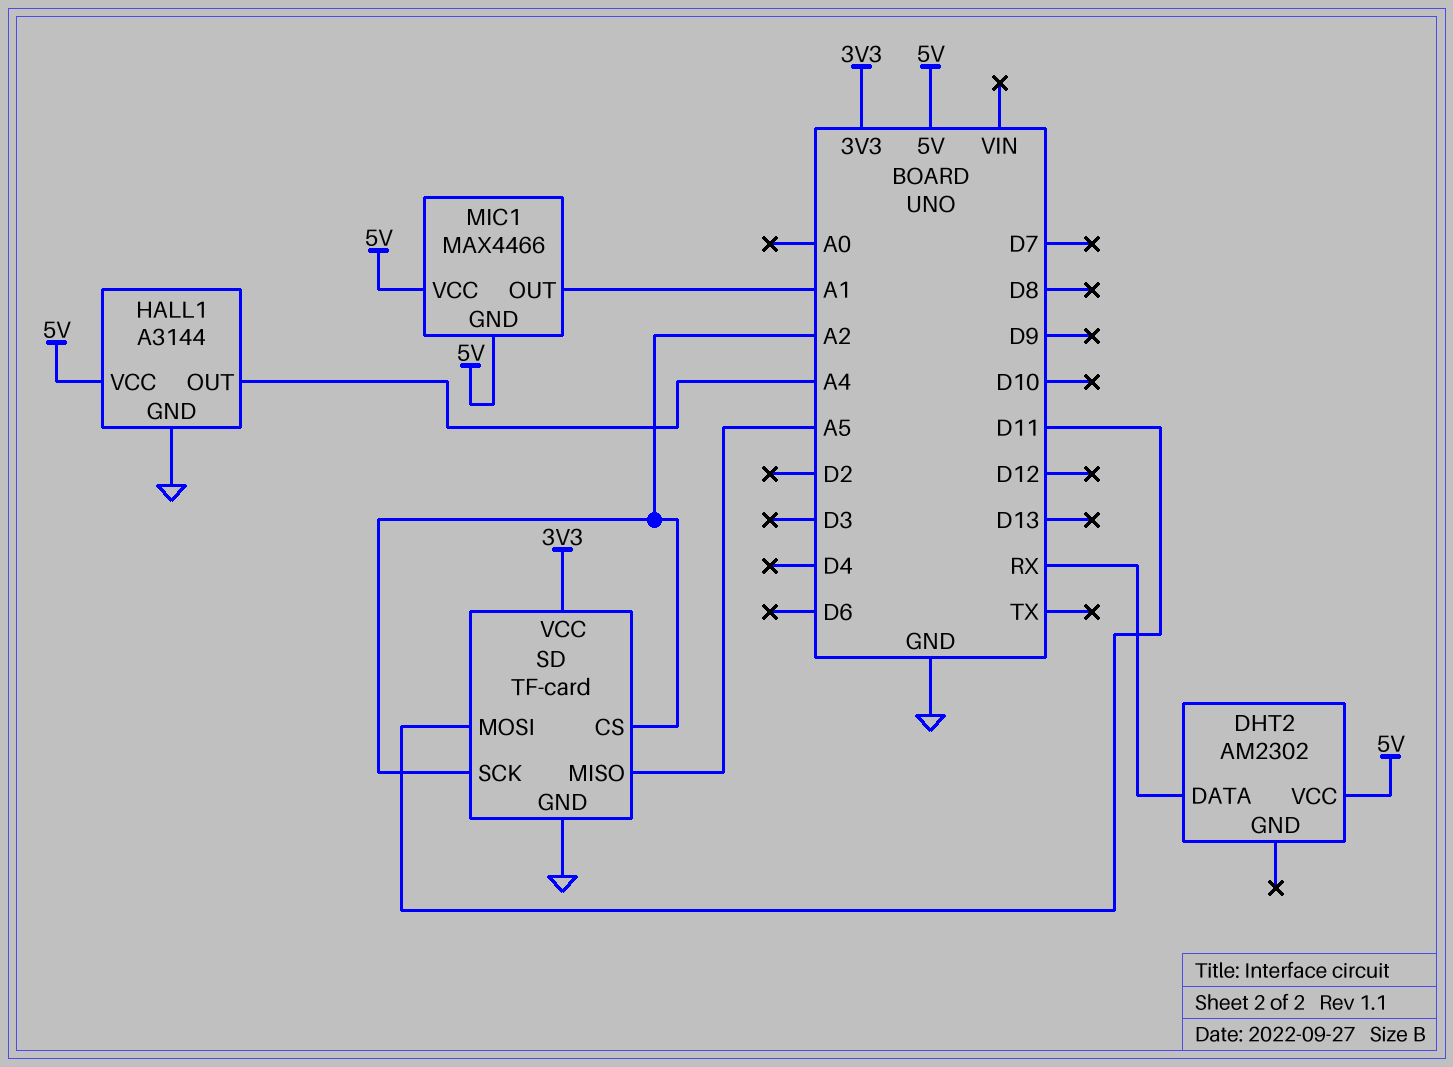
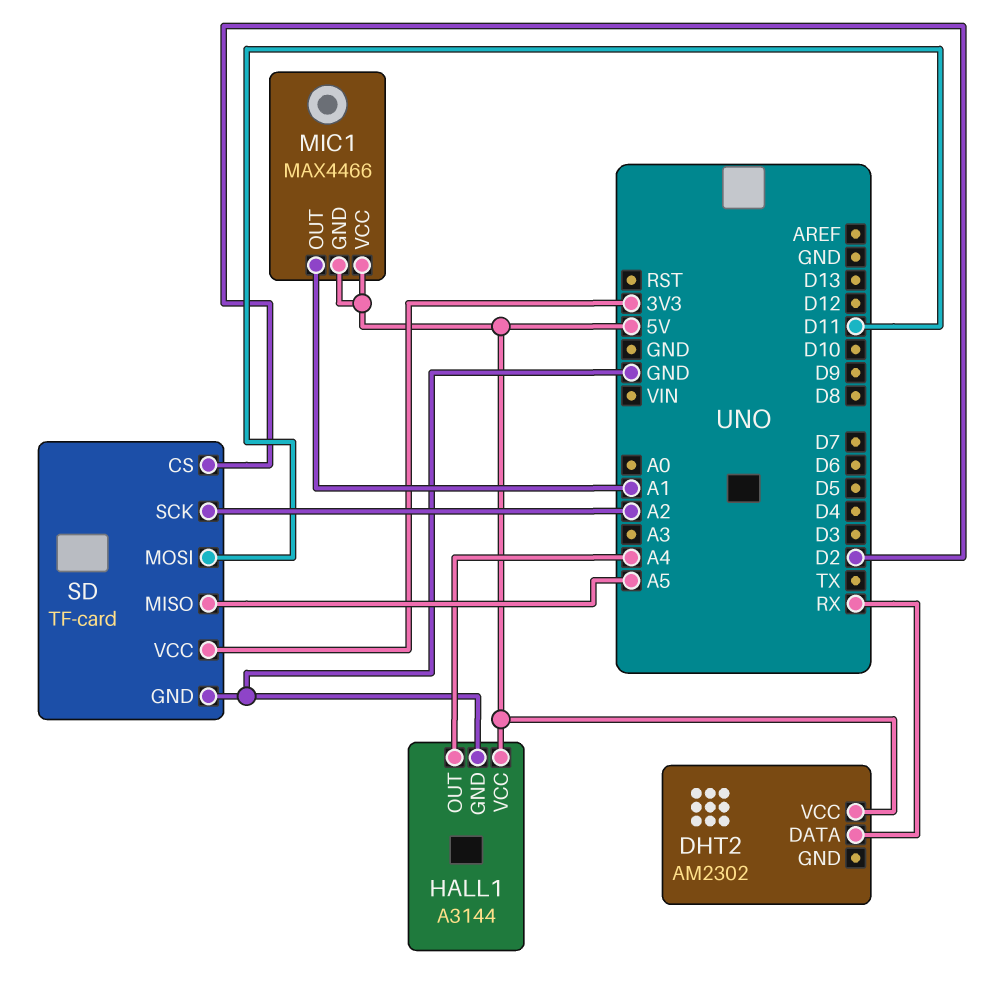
SD pin CS: A2 -> D2

